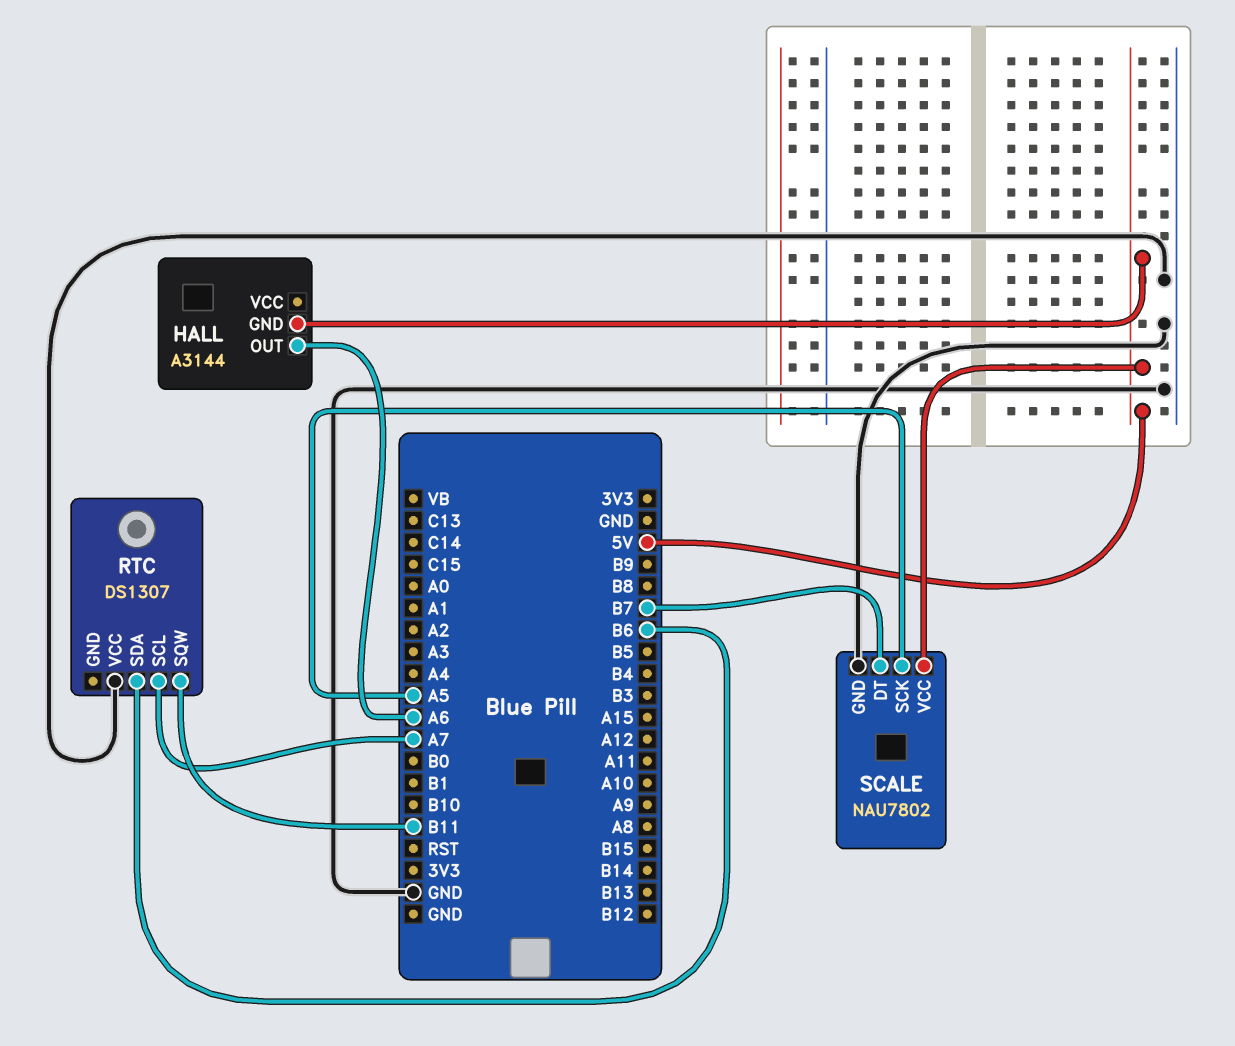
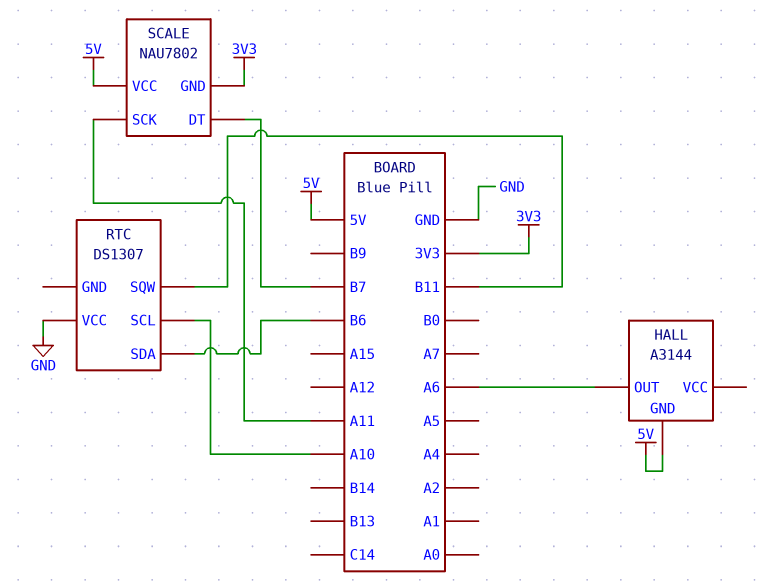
RTC pin SCL: A7 -> A10
SCALE pin GND: GND -> 3V3
SCALE pin SCK: A5 -> A11

